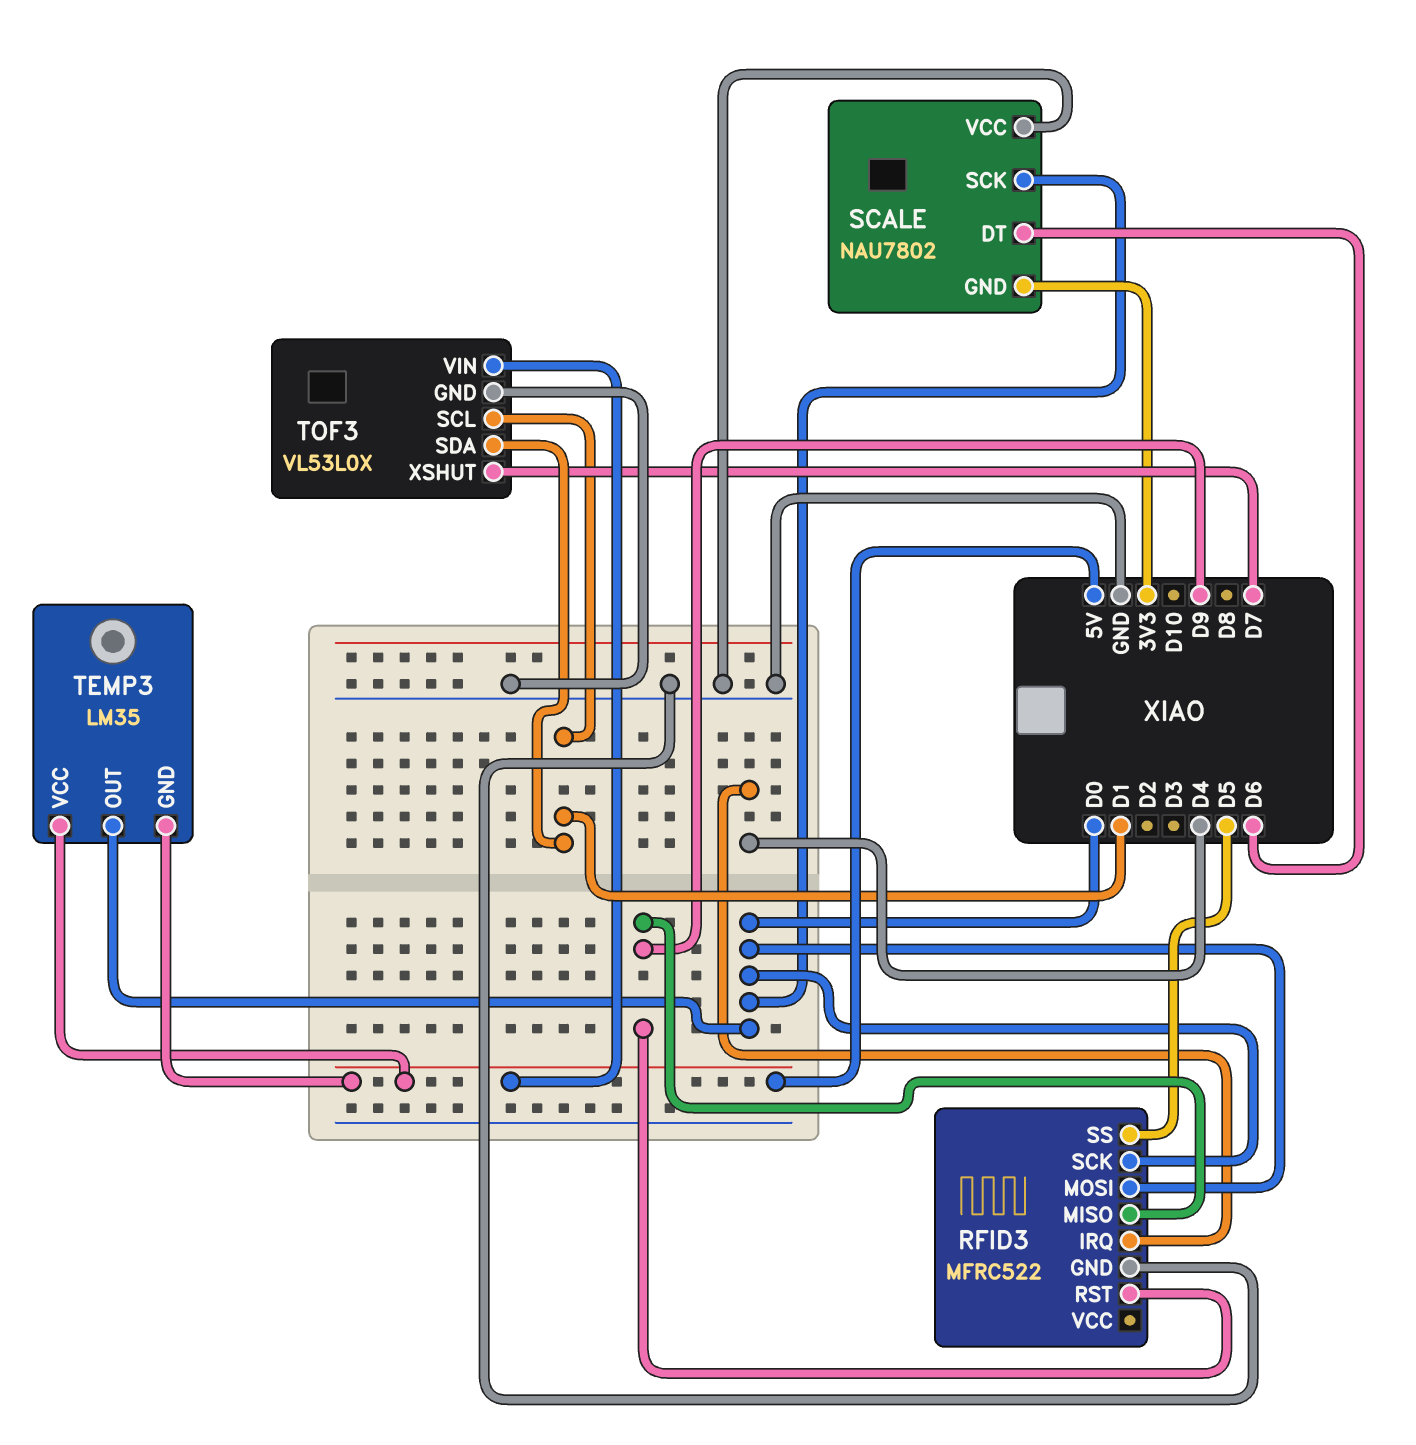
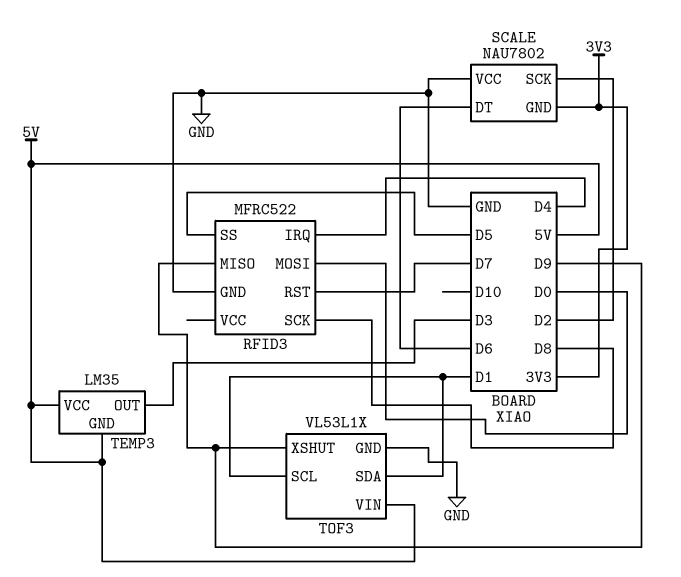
RFID3 pin RST: D9 -> D7
RFID3 pin SCK: D0 -> D8
SCALE pin SCK: D0 -> D2
TEMP3 pin OUT: D0 -> D3
TOF3: VL53L0X -> VL53L1X
TOF3 pin XSHUT: D7 -> D9

